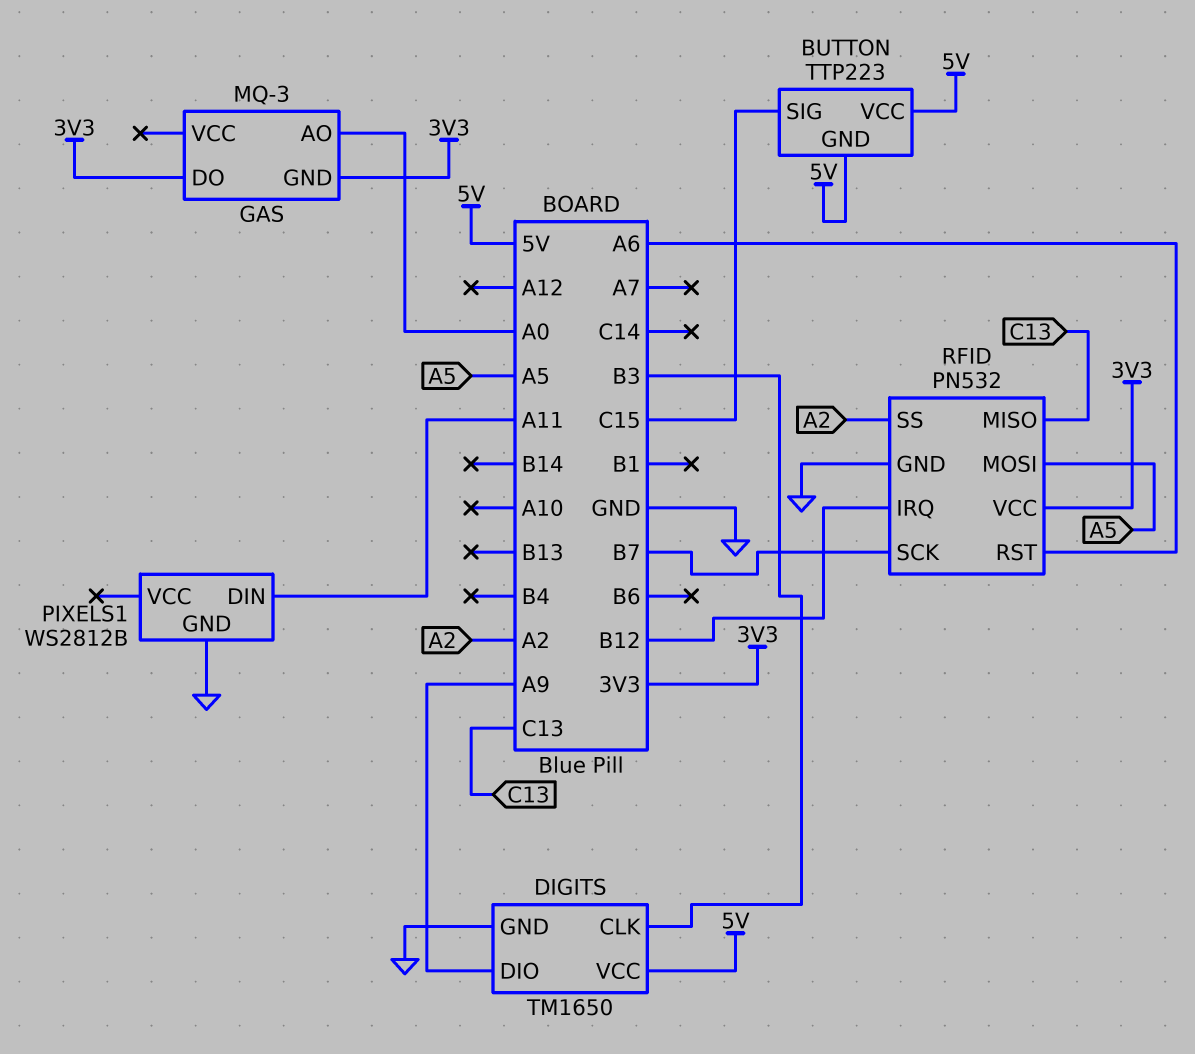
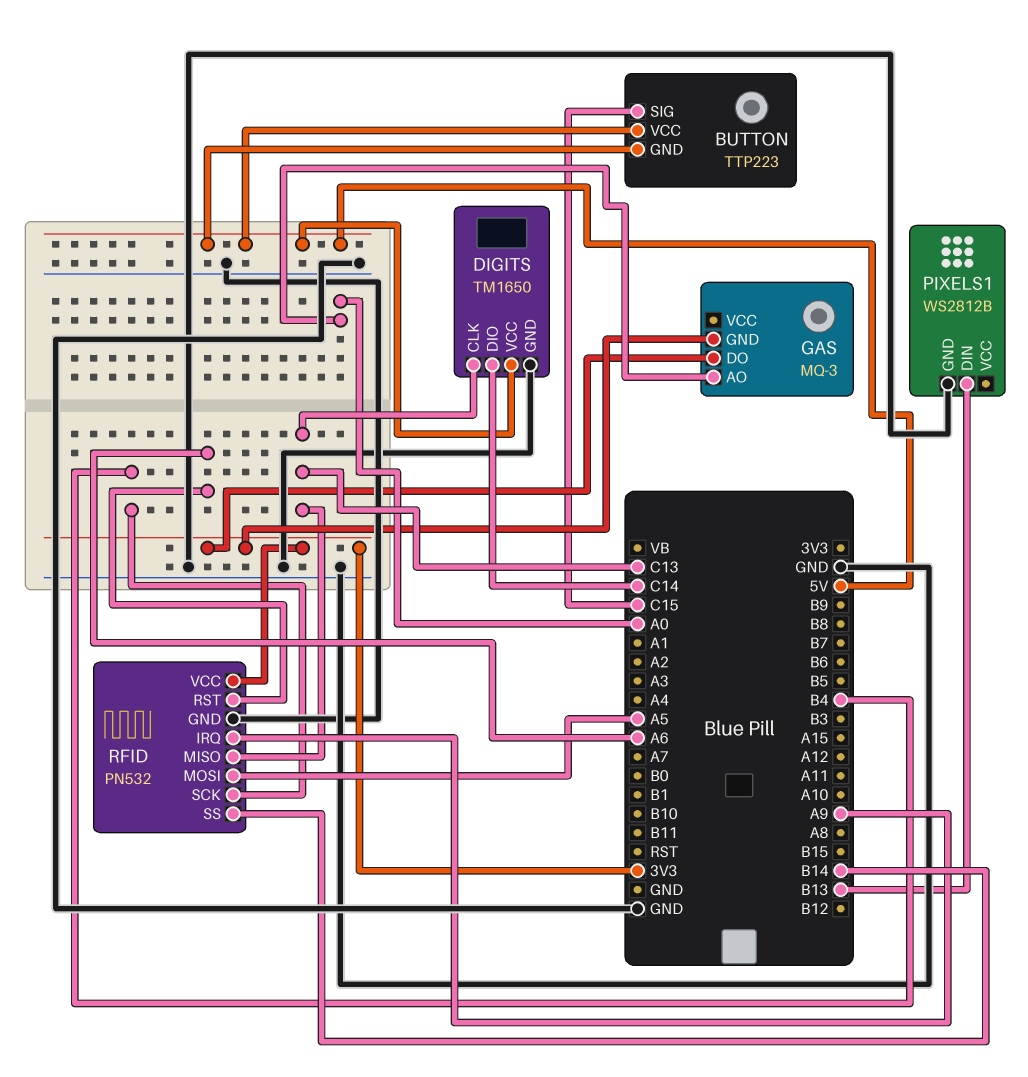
DIGITS pin CLK: B3 -> C13
DIGITS pin DIO: A9 -> C14
PIXELS1 pin DIN: A11 -> B13
RFID pin IRQ: B12 -> A9
RFID pin SCK: B7 -> B4
RFID pin SS: A2 -> B14

